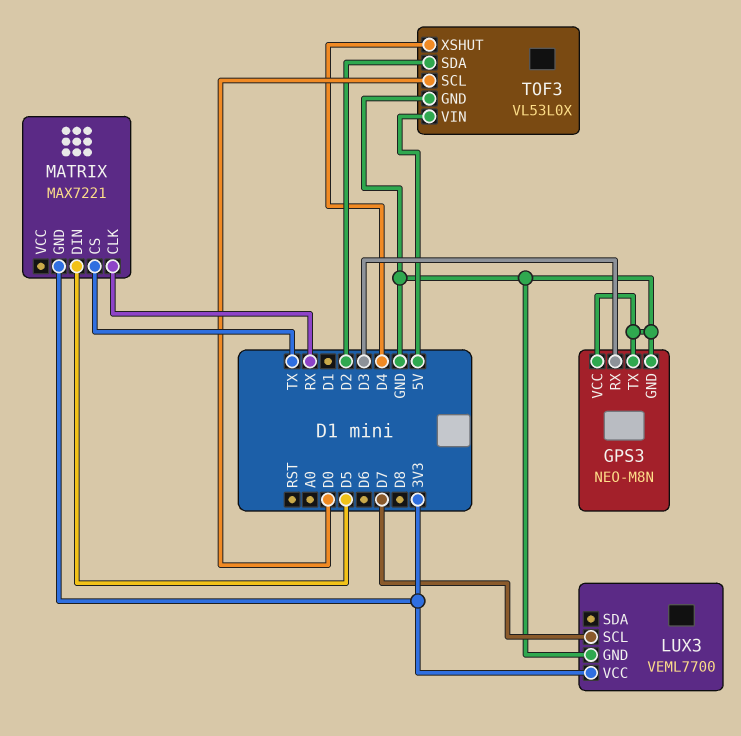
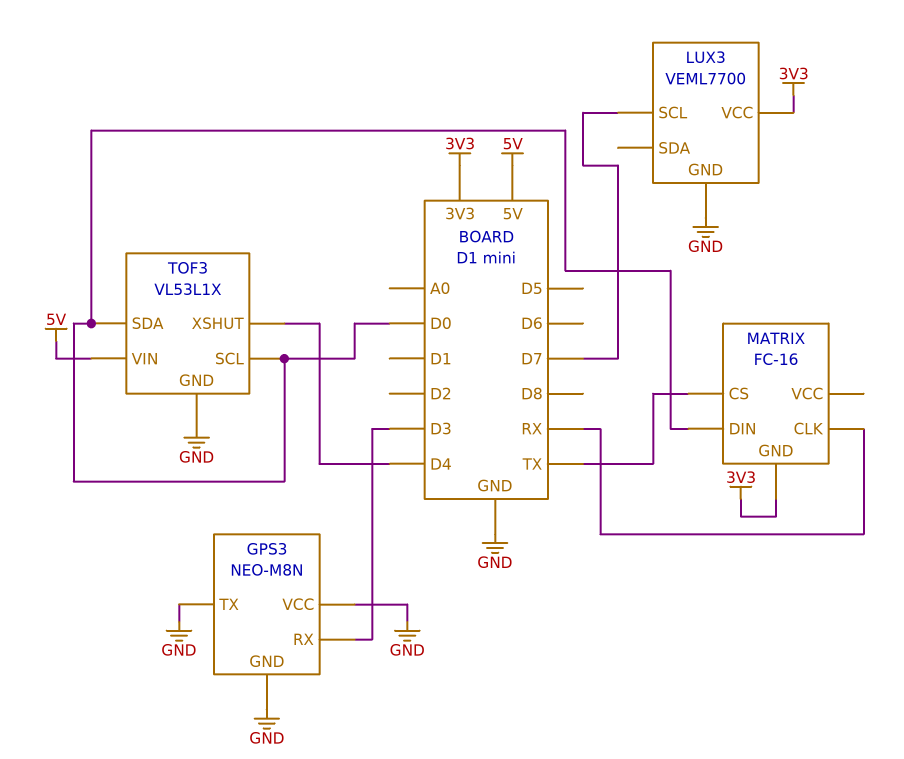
MATRIX: MAX7221 -> FC-16
MATRIX pin DIN: D5 -> D0
TOF3: VL53L0X -> VL53L1X
TOF3 pin SDA: D2 -> D0

